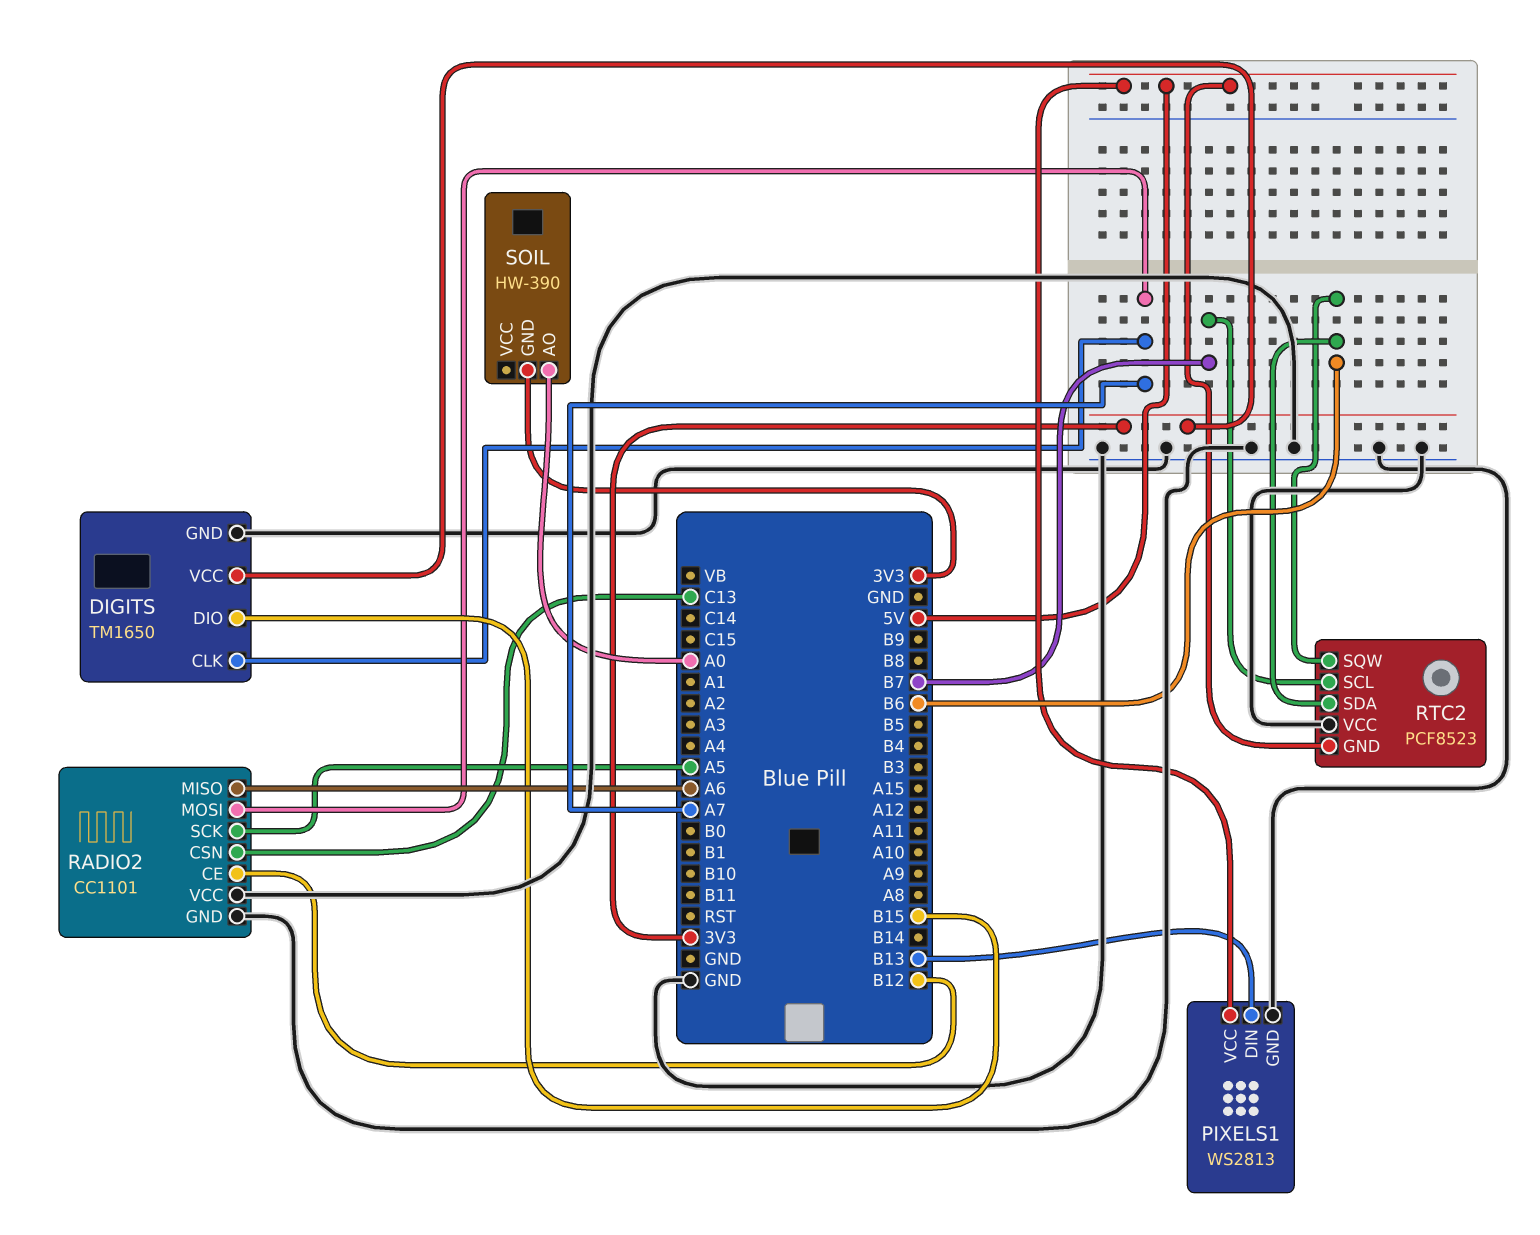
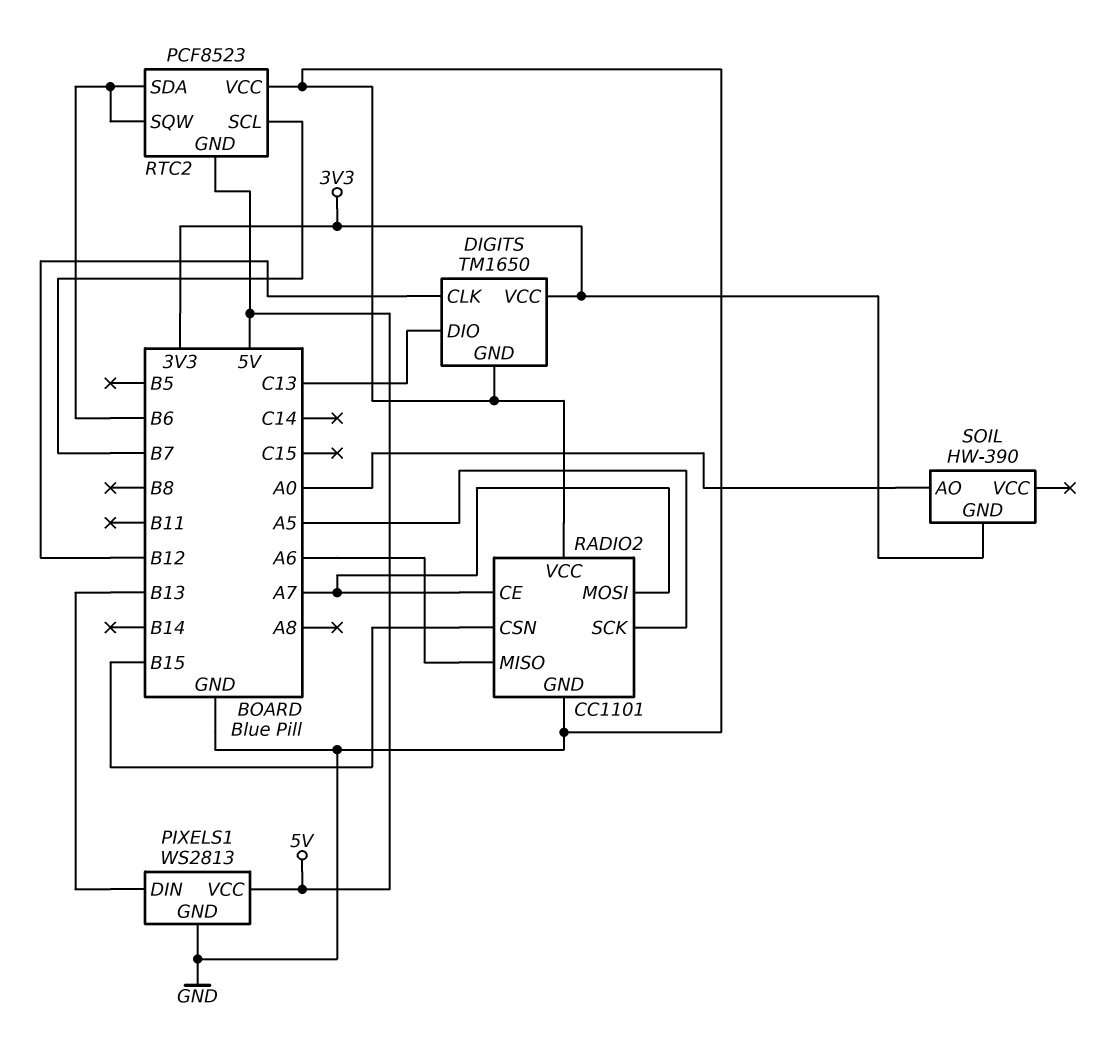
DIGITS pin CLK: A7 -> B12
DIGITS pin DIO: B15 -> C13
RADIO2 pin CE: B12 -> A7
RADIO2 pin CSN: C13 -> B15

